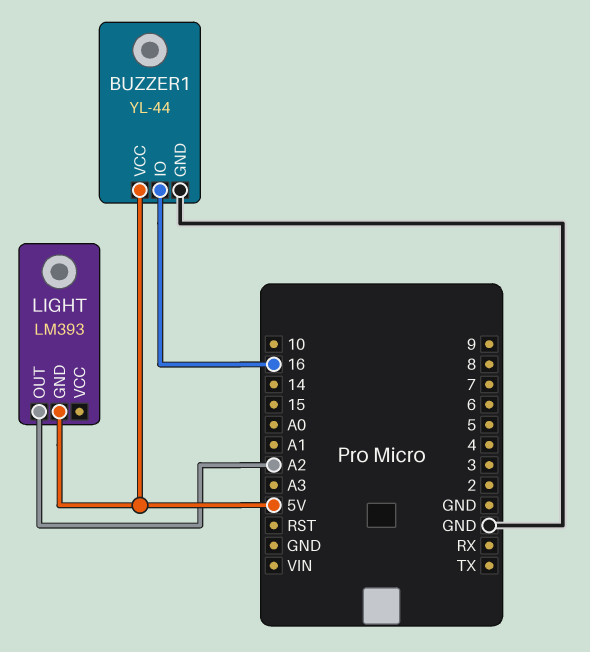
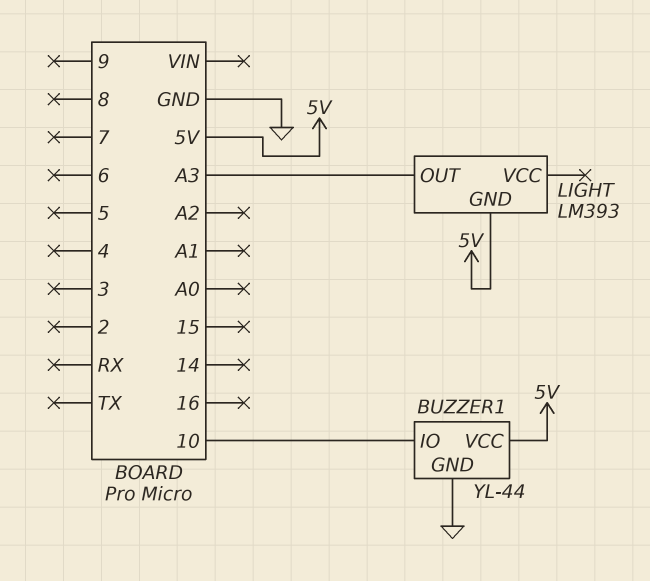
BUZZER1 pin IO: 16 -> 10
LIGHT pin OUT: A2 -> A3

